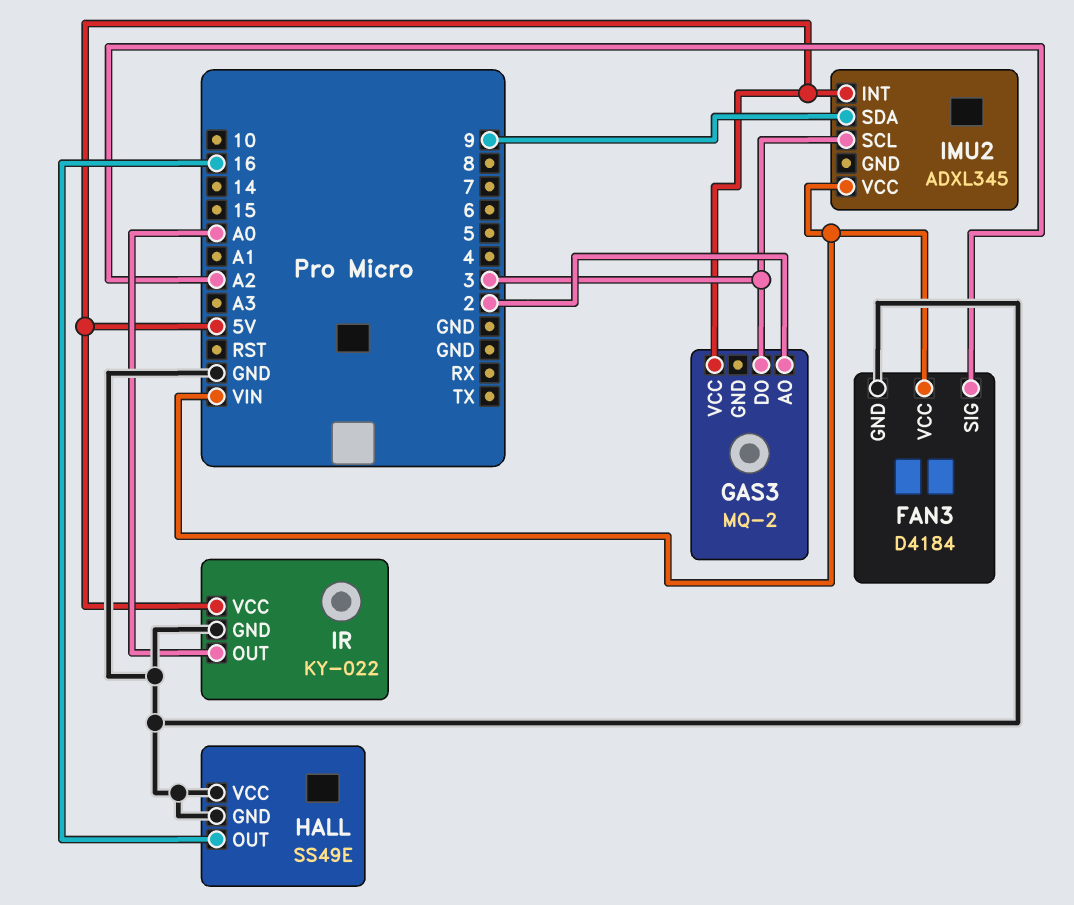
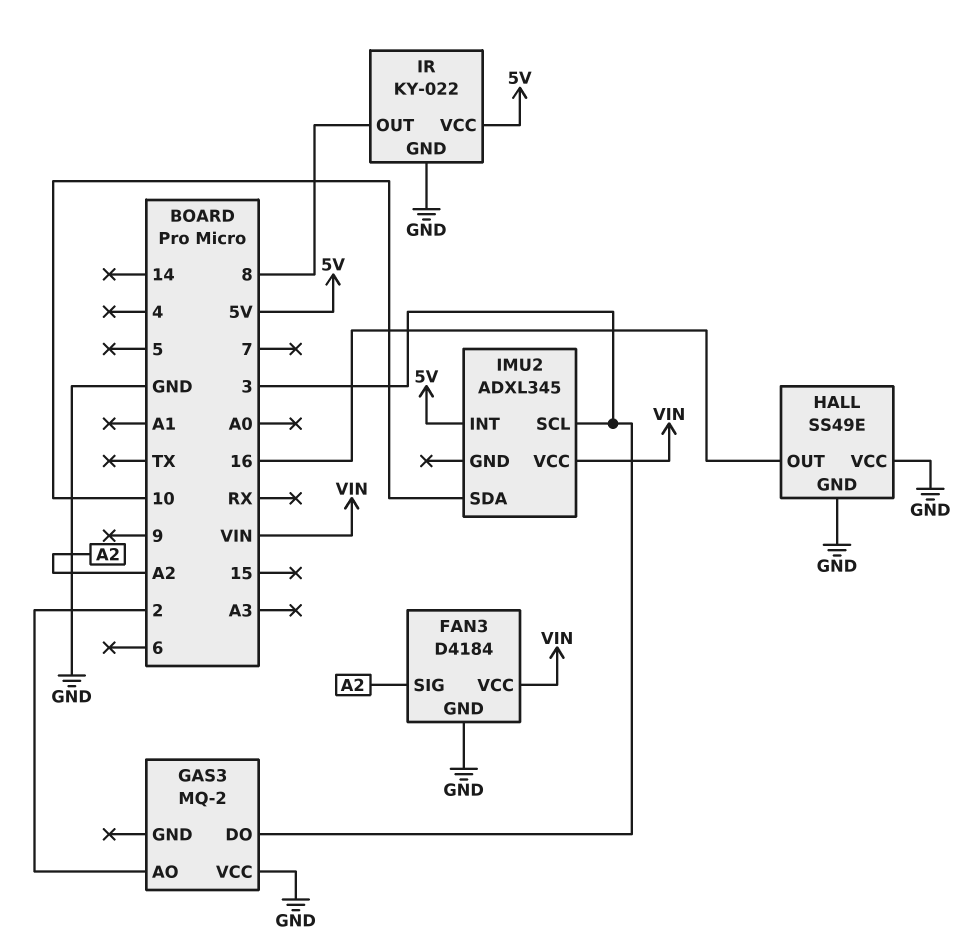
GAS3 pin VCC: 5V -> GND
IMU2 pin SDA: 9 -> 10
IR pin OUT: A0 -> 8

